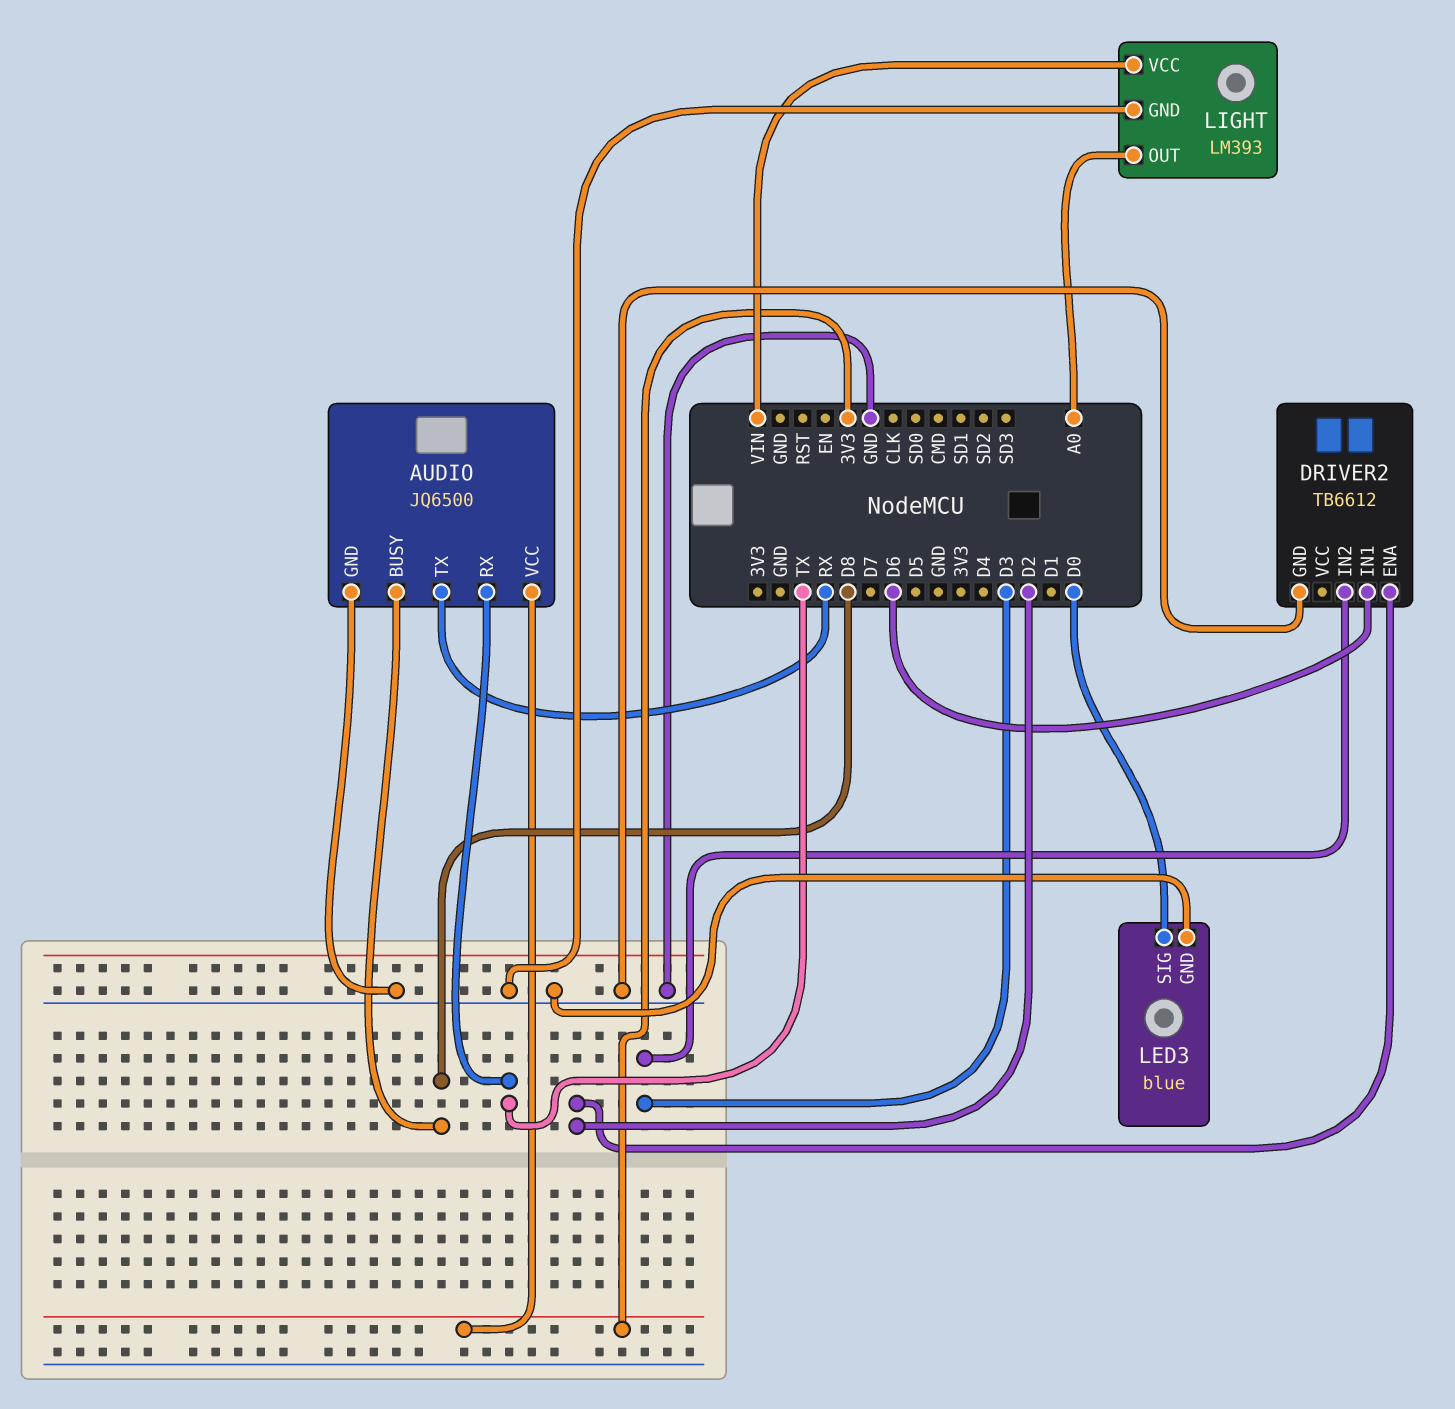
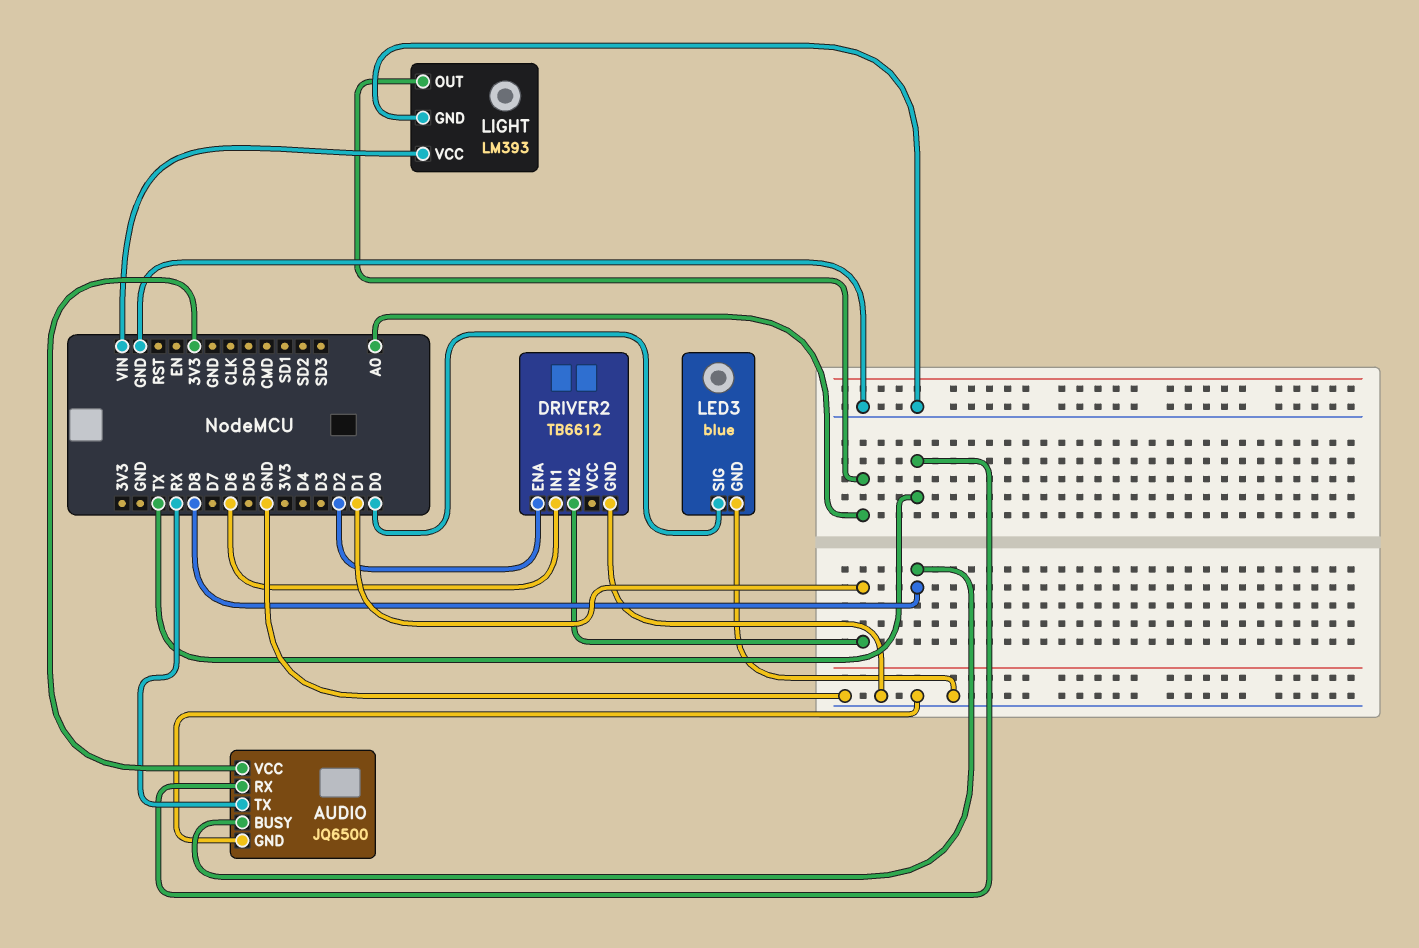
DRIVER2 pin IN2: D3 -> D1

